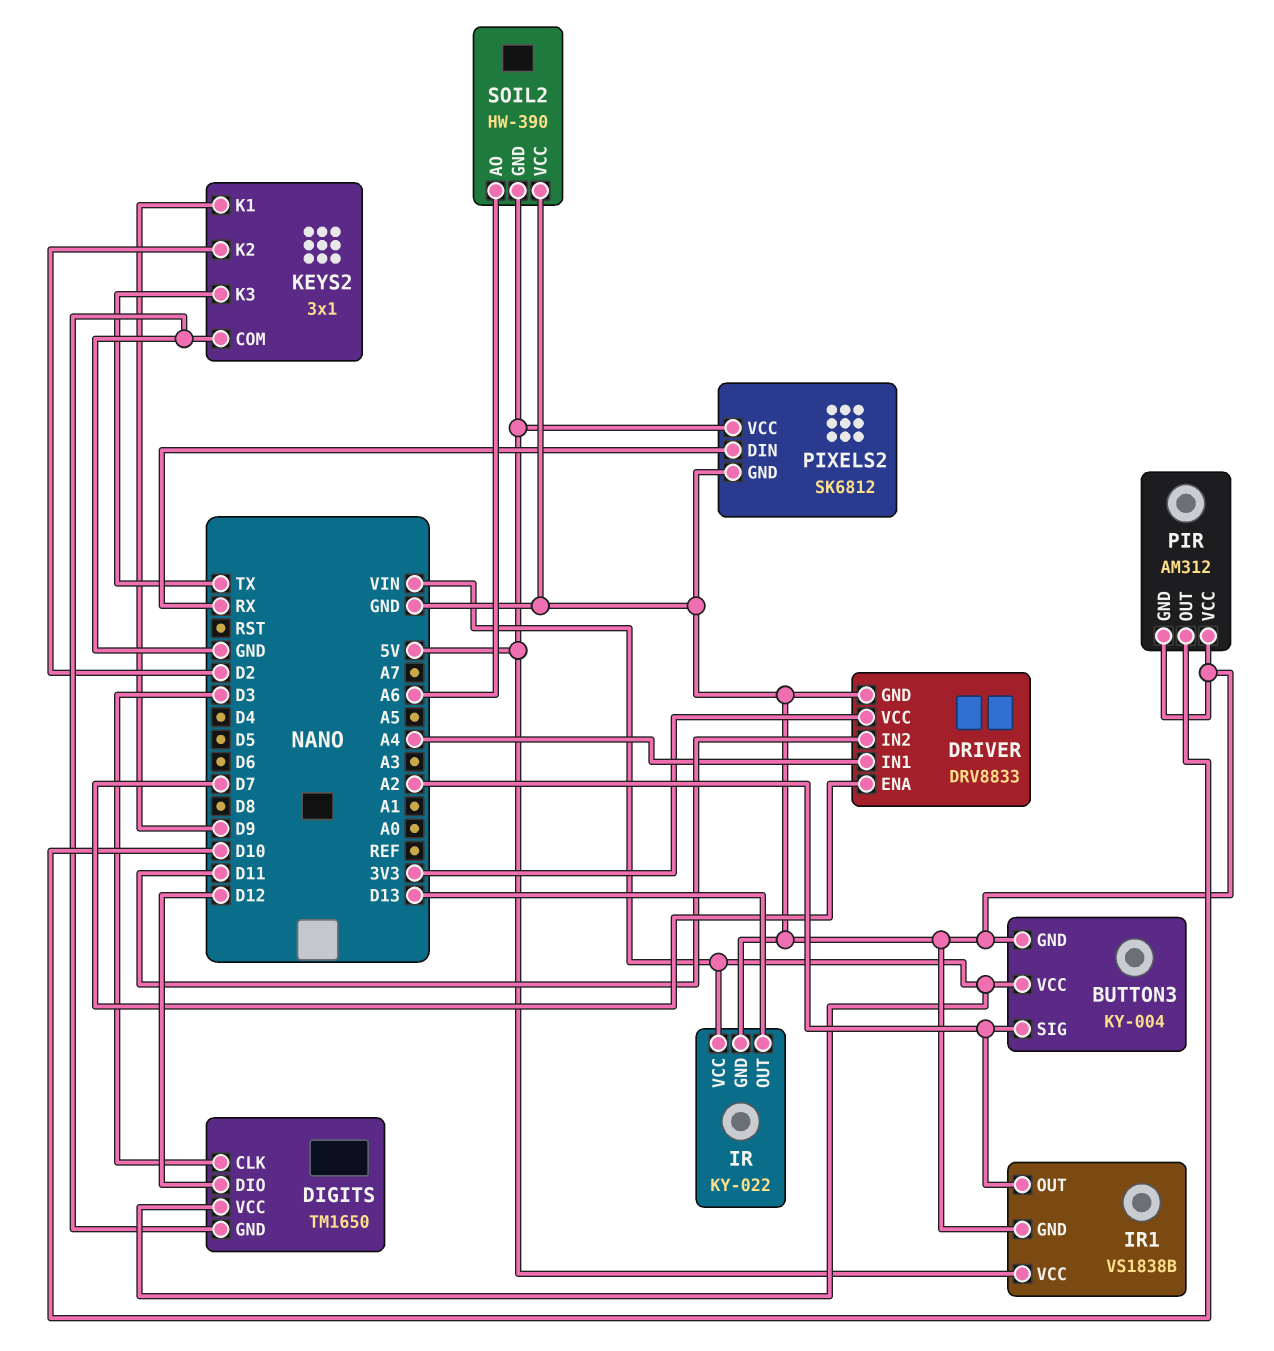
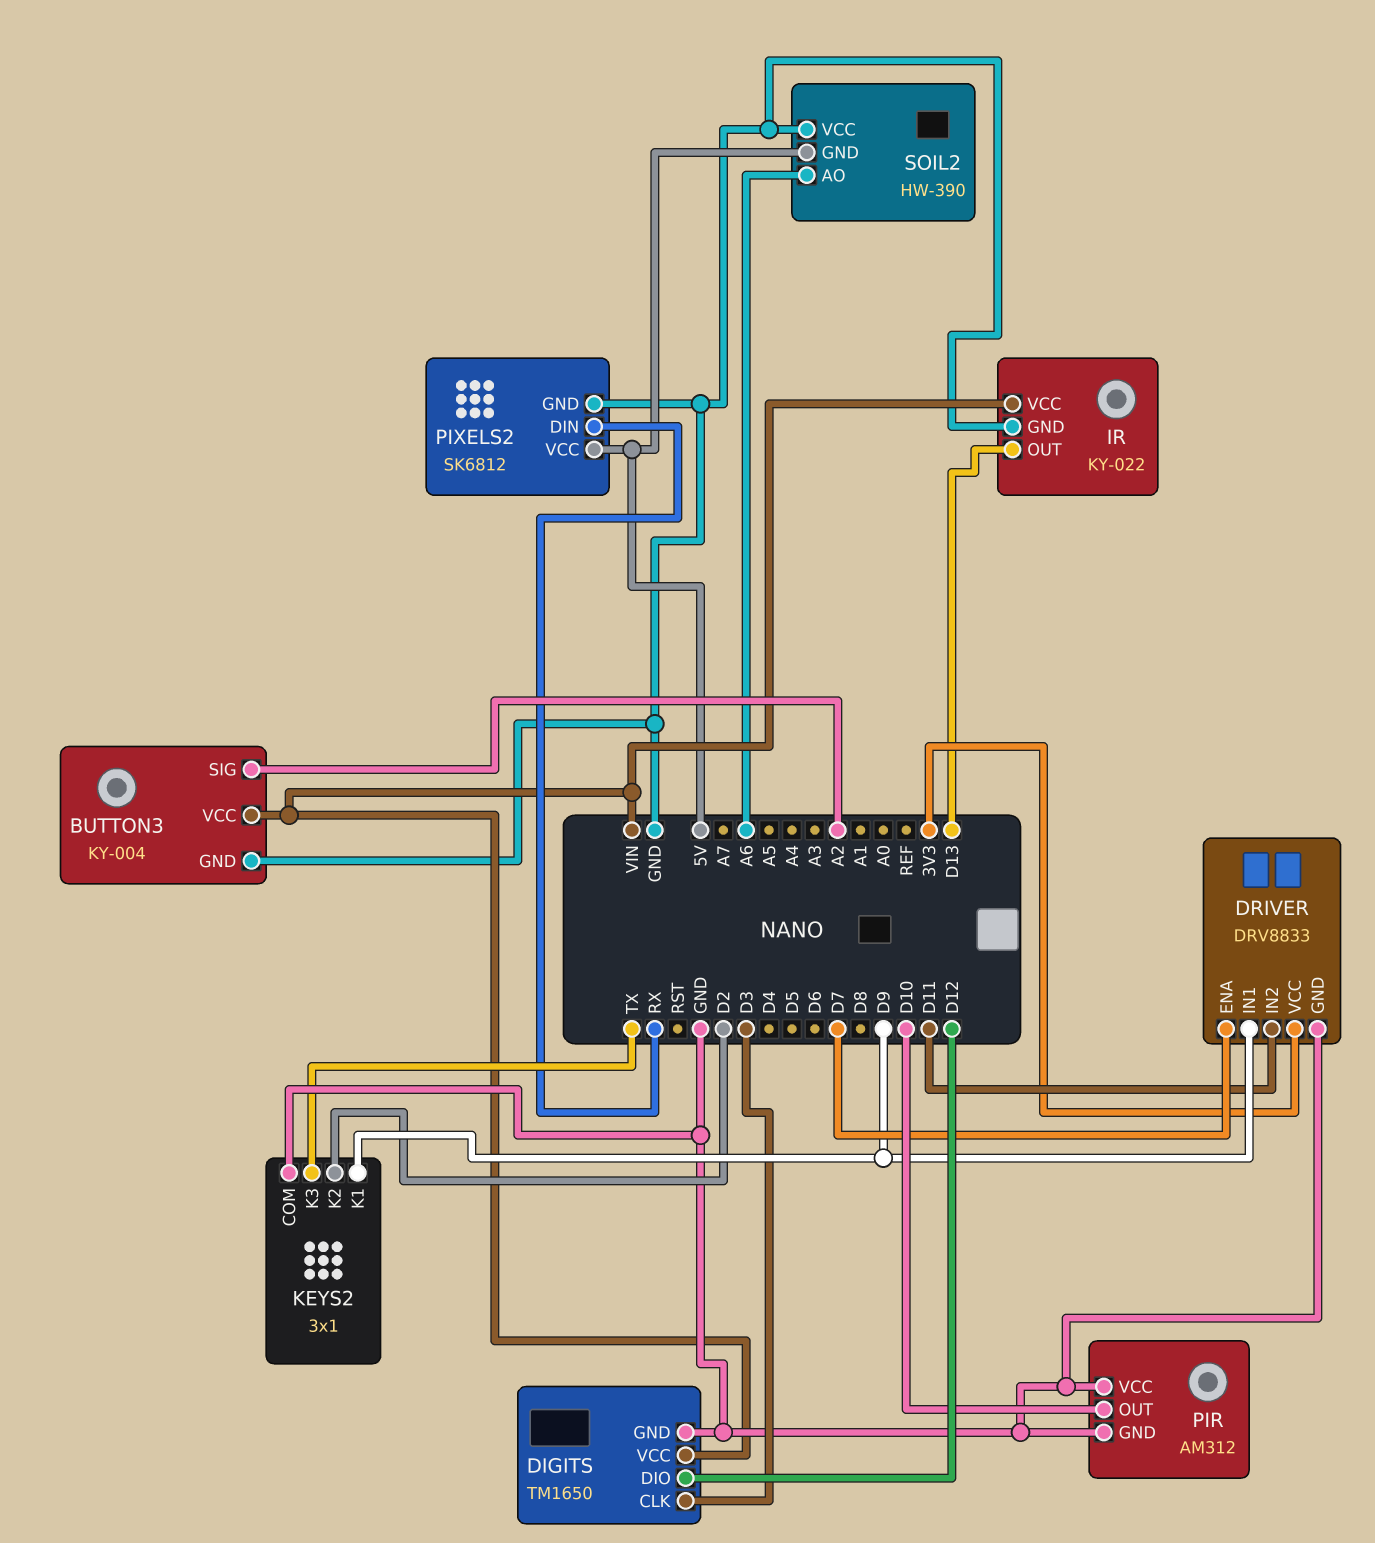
DRIVER pin IN1: A4 -> D9
IR1: VS1838B -> none
IR1 pin GND: GND -> none
IR1 pin OUT: A2 -> none
IR1 pin VCC: 5V -> none

